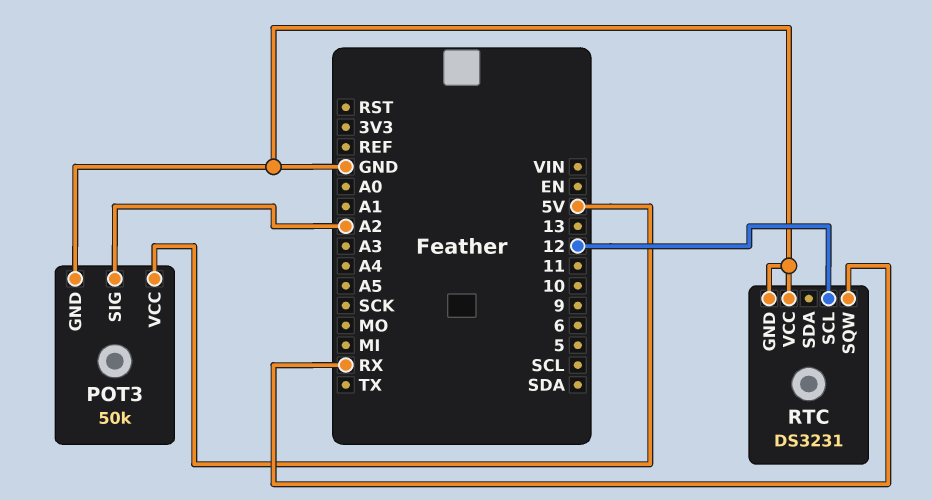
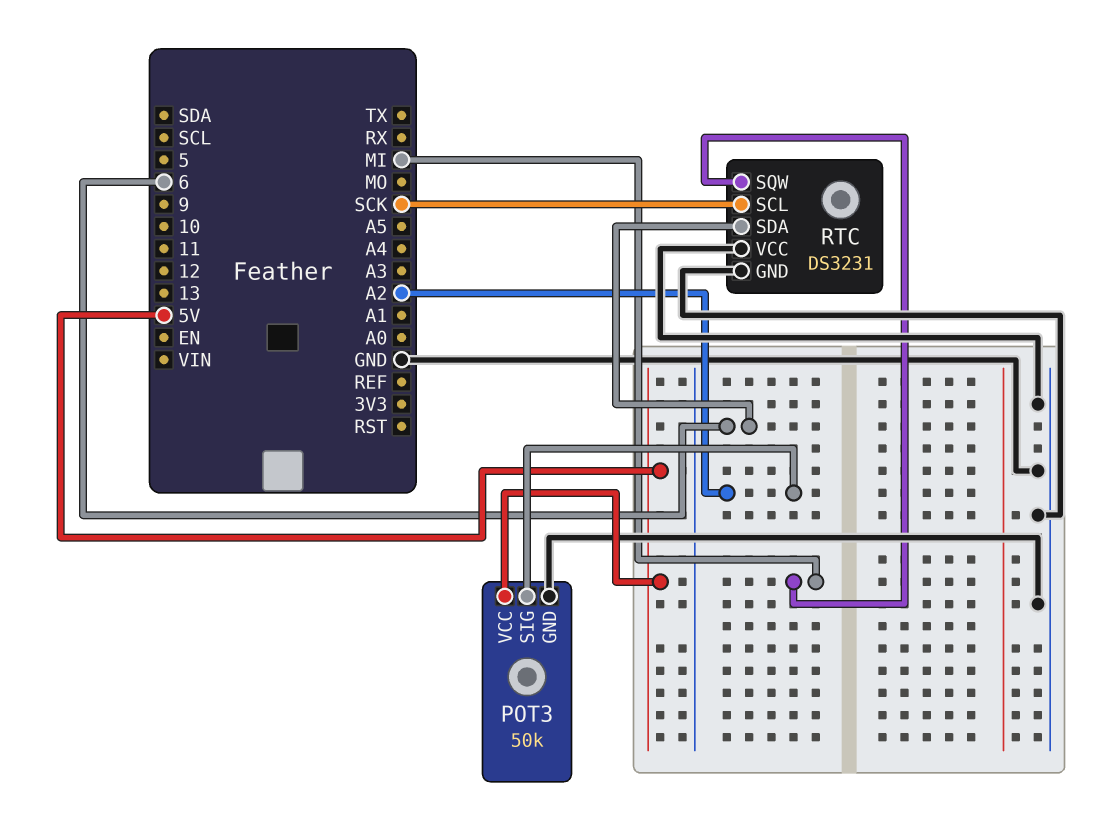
RTC pin SCL: 12 -> SCK
RTC pin SDA: none -> 6
RTC pin SQW: RX -> MI

